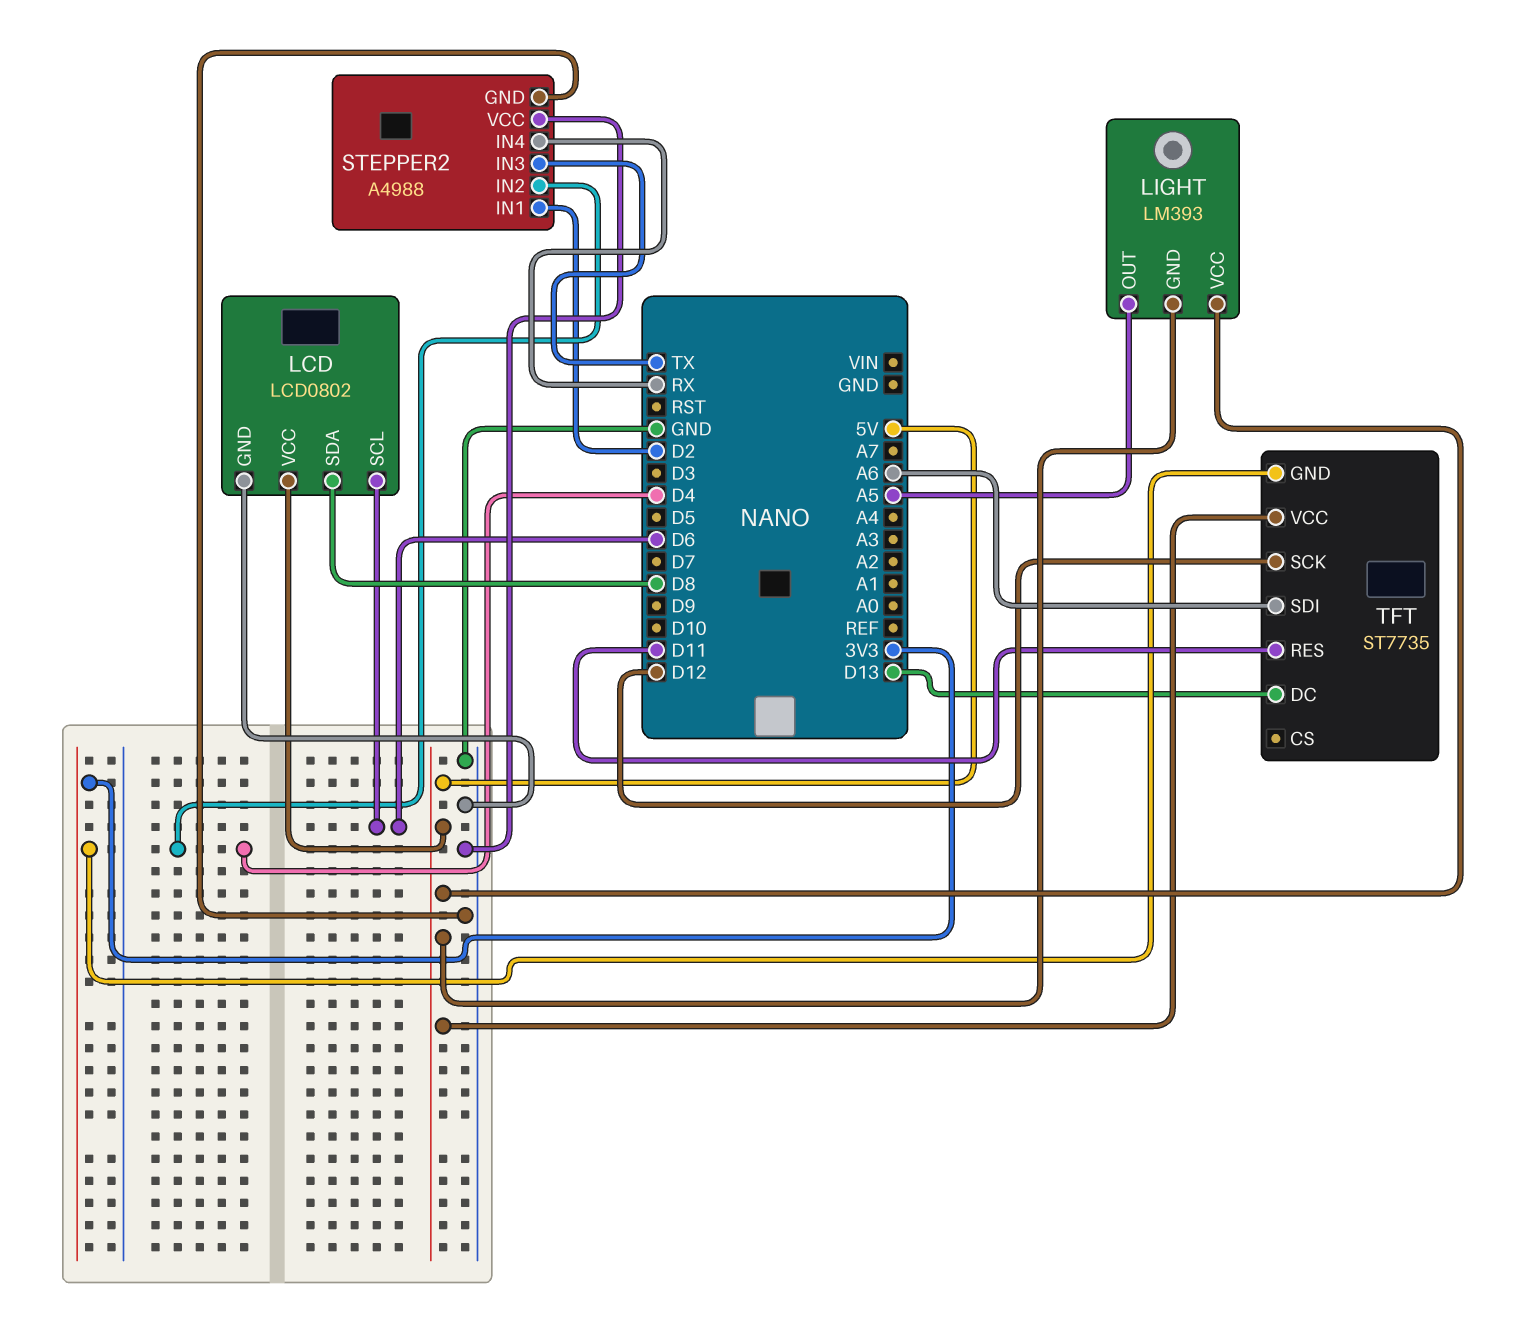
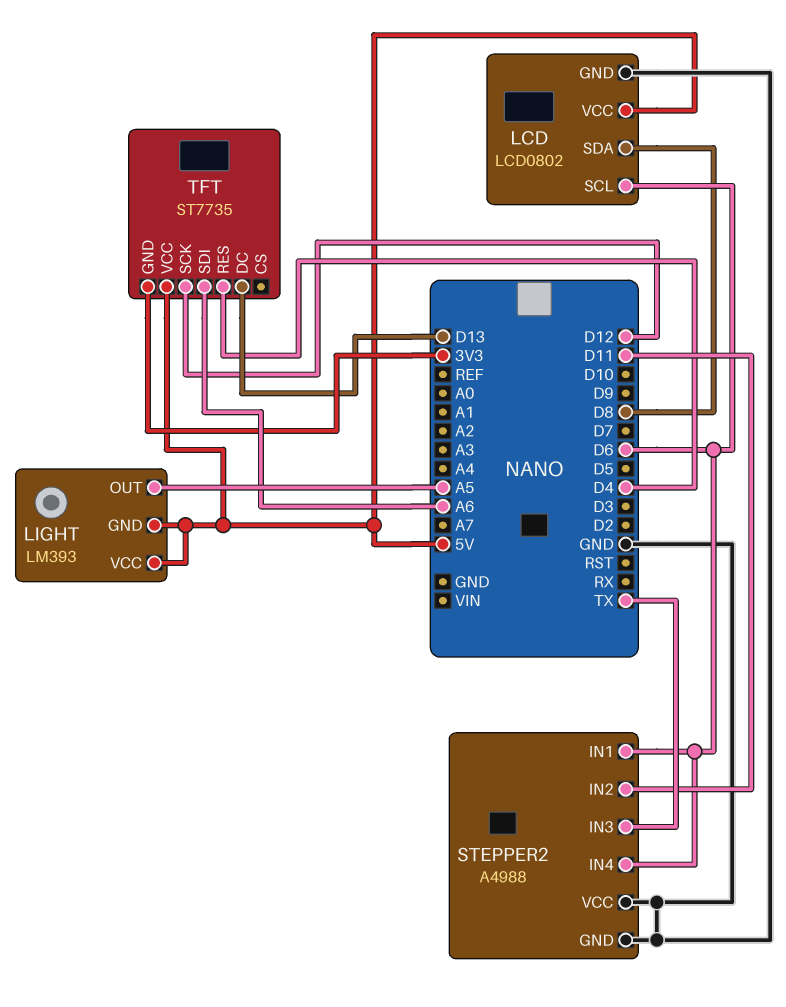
STEPPER2 pin IN1: D2 -> D6
STEPPER2 pin IN2: D4 -> D11
STEPPER2 pin IN4: RX -> D6
TFT pin RES: D11 -> D4

